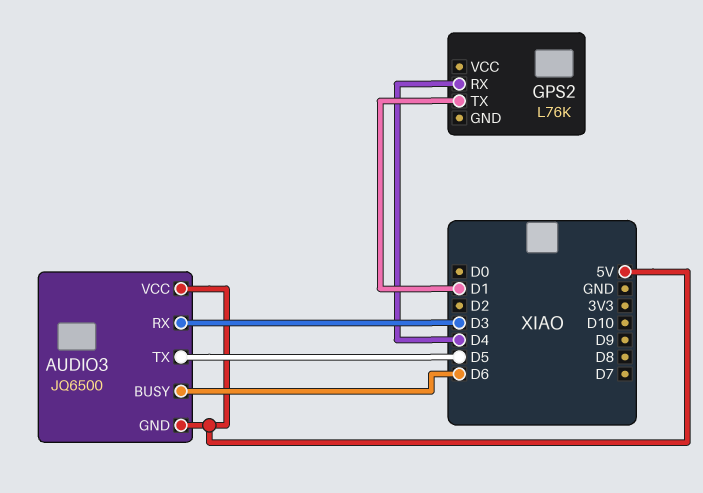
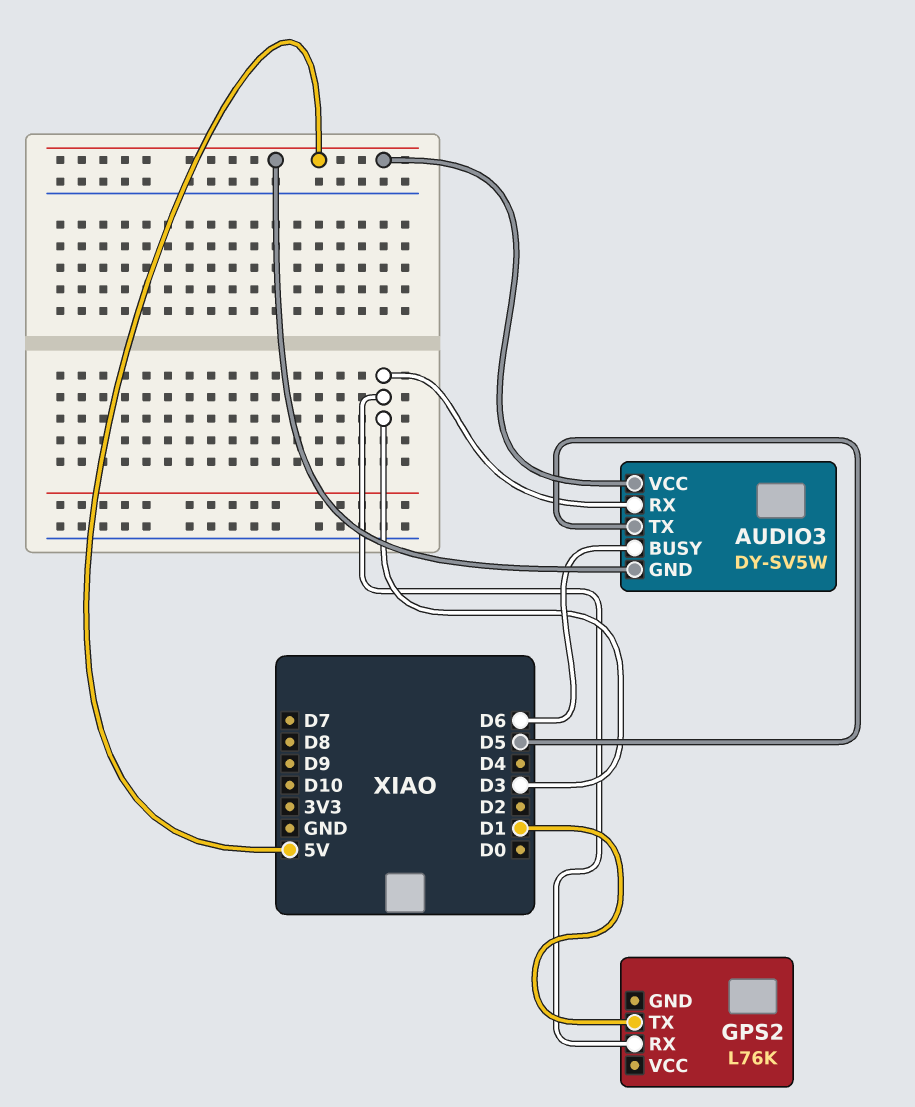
AUDIO3: JQ6500 -> DY-SV5W
GPS2 pin RX: D4 -> D3

